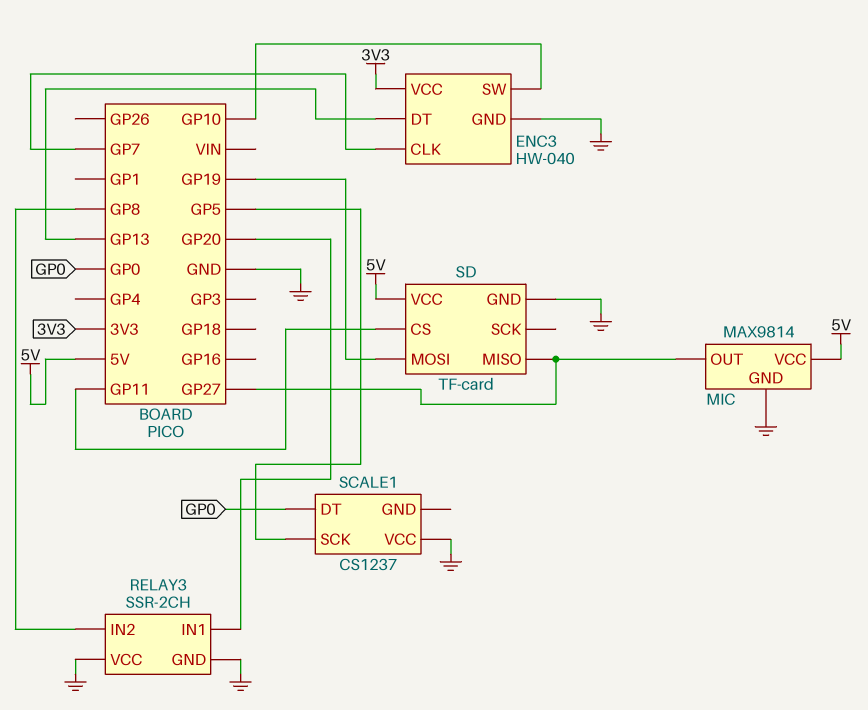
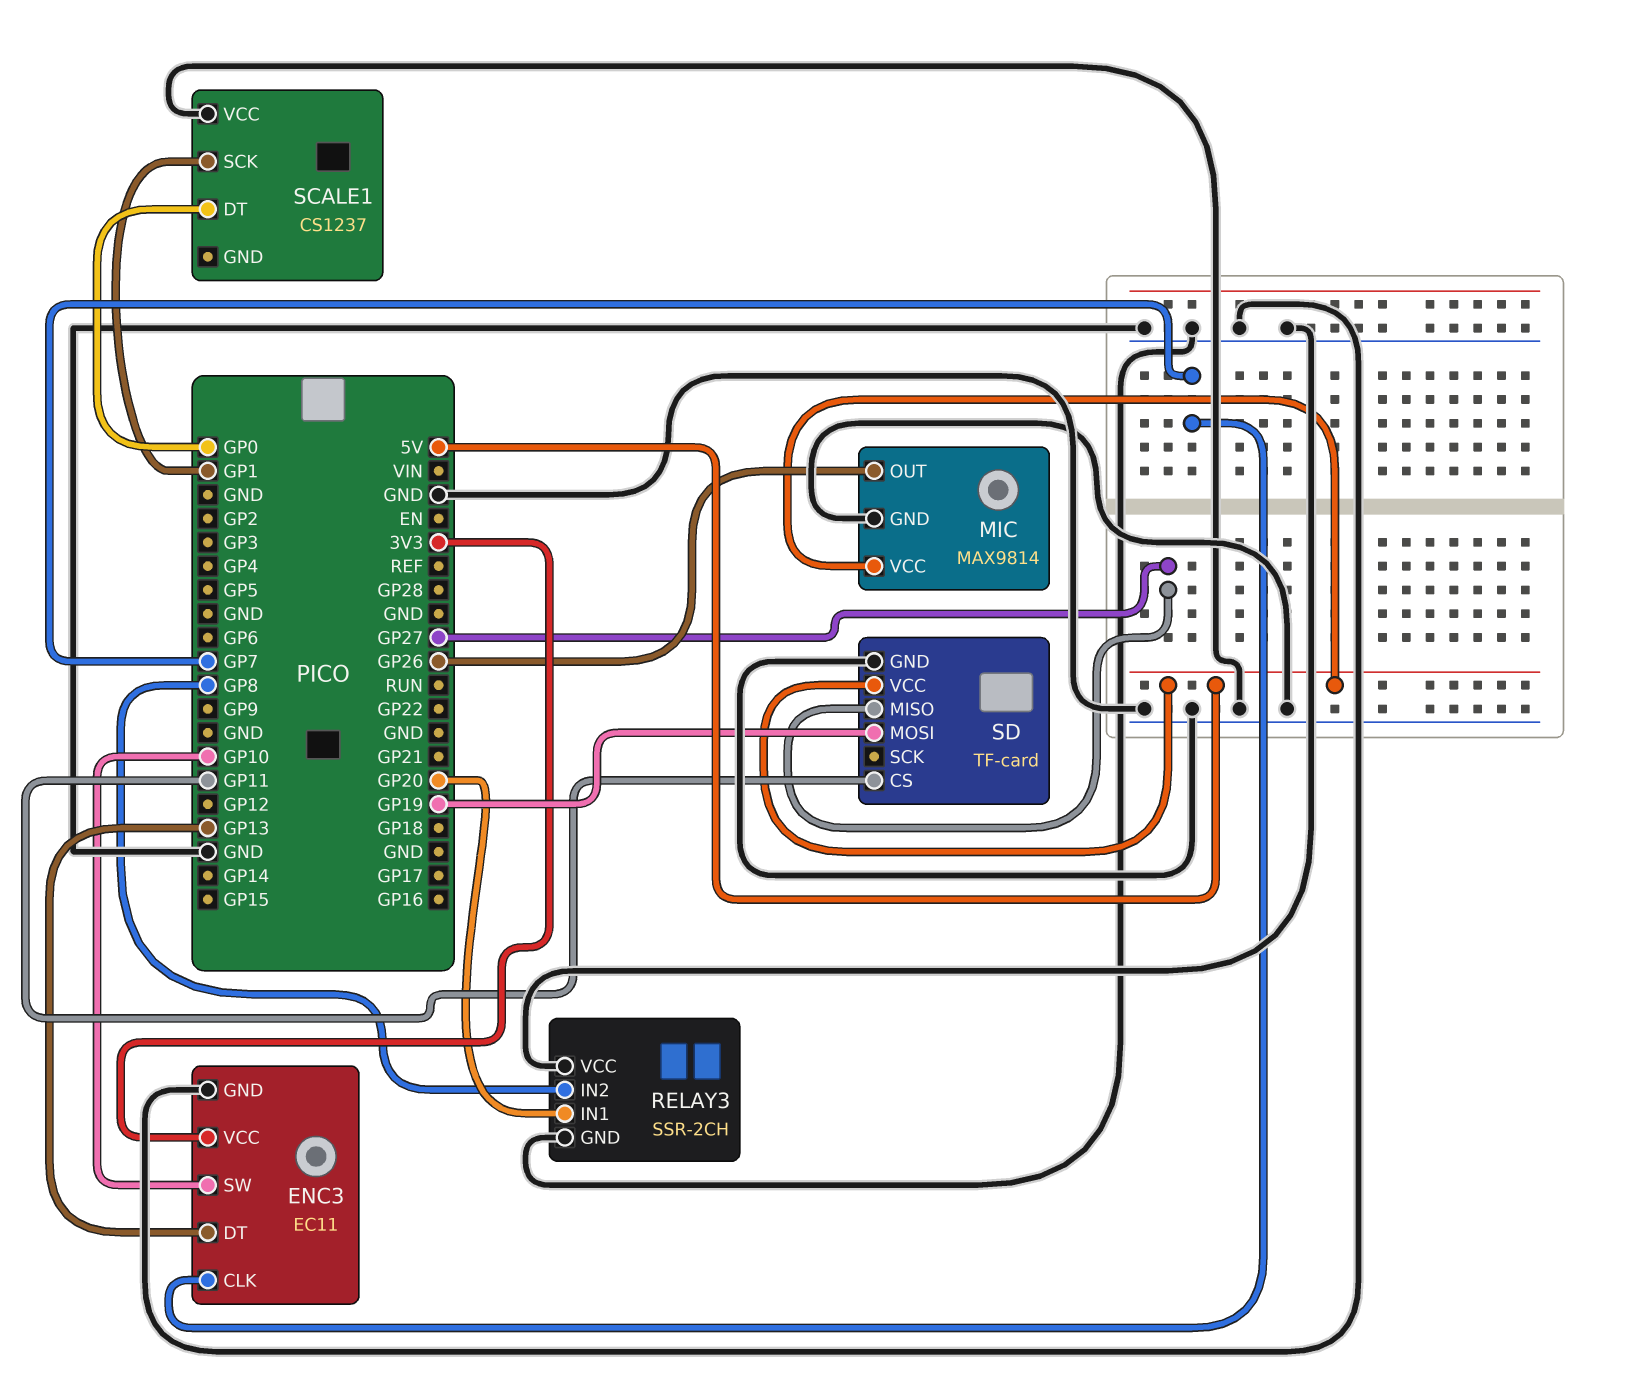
ENC3: HW-040 -> EC11
MIC pin OUT: GP27 -> GP26
SCALE1 pin SCK: GP5 -> GP1

